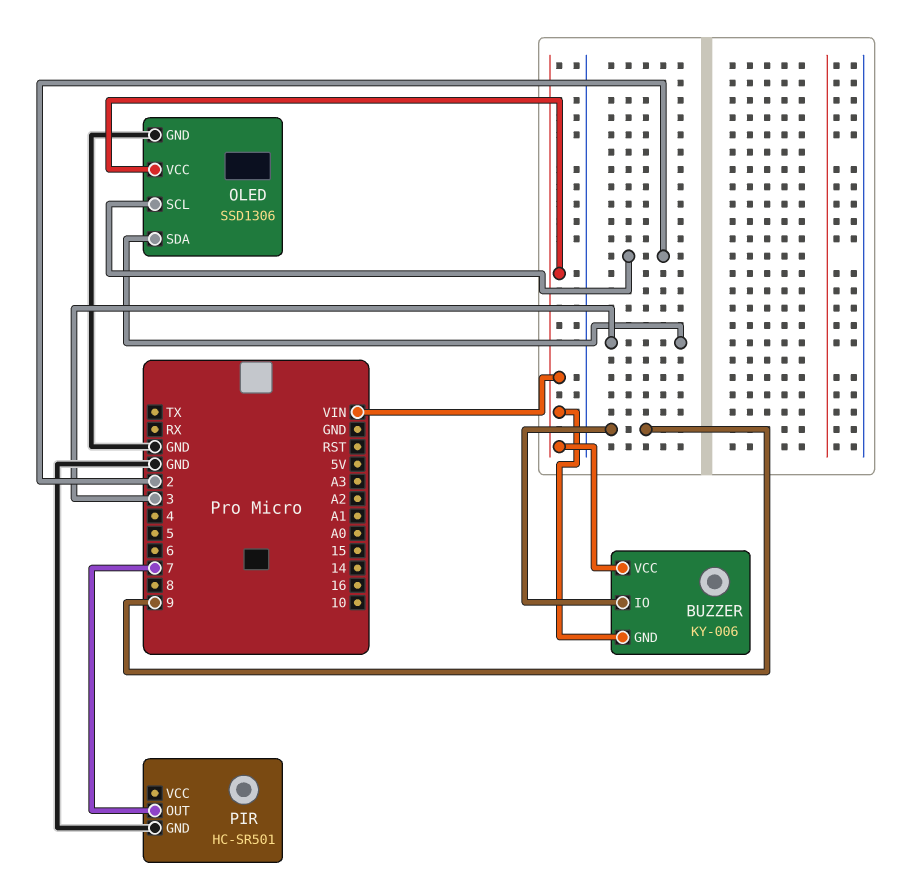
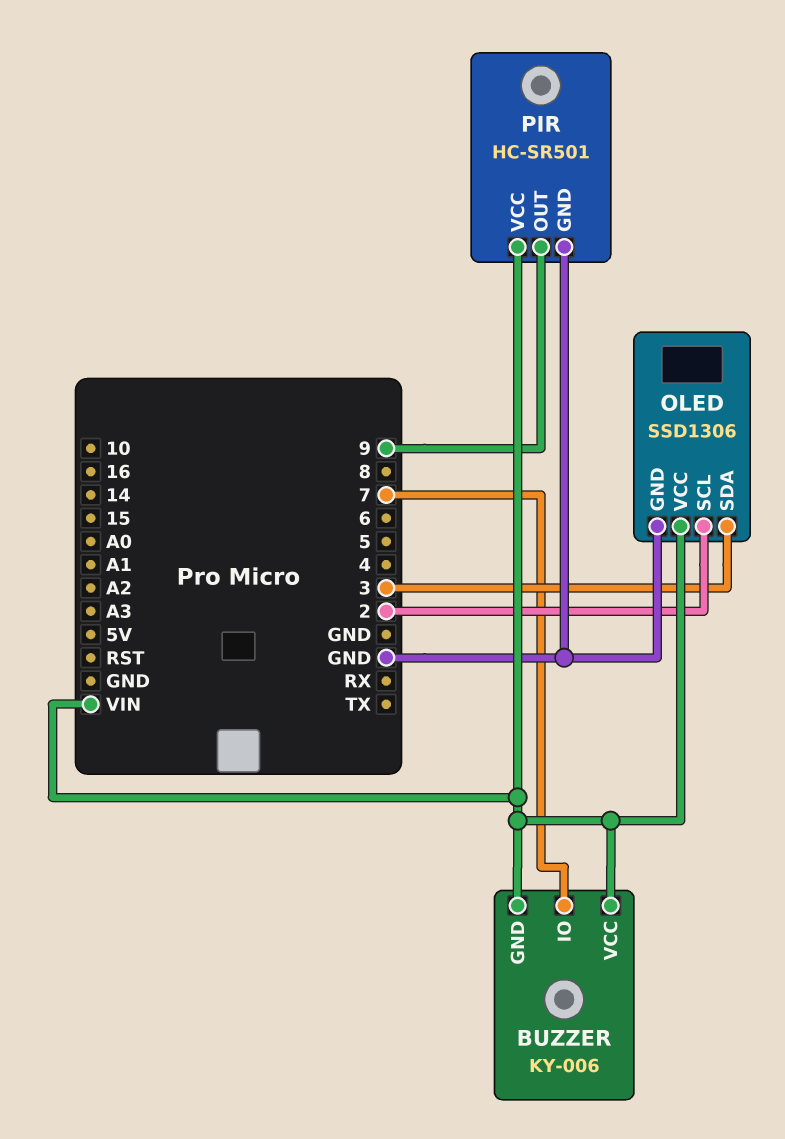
BUZZER pin IO: 9 -> 7
PIR pin OUT: 7 -> 9
PIR pin VCC: none -> VIN

